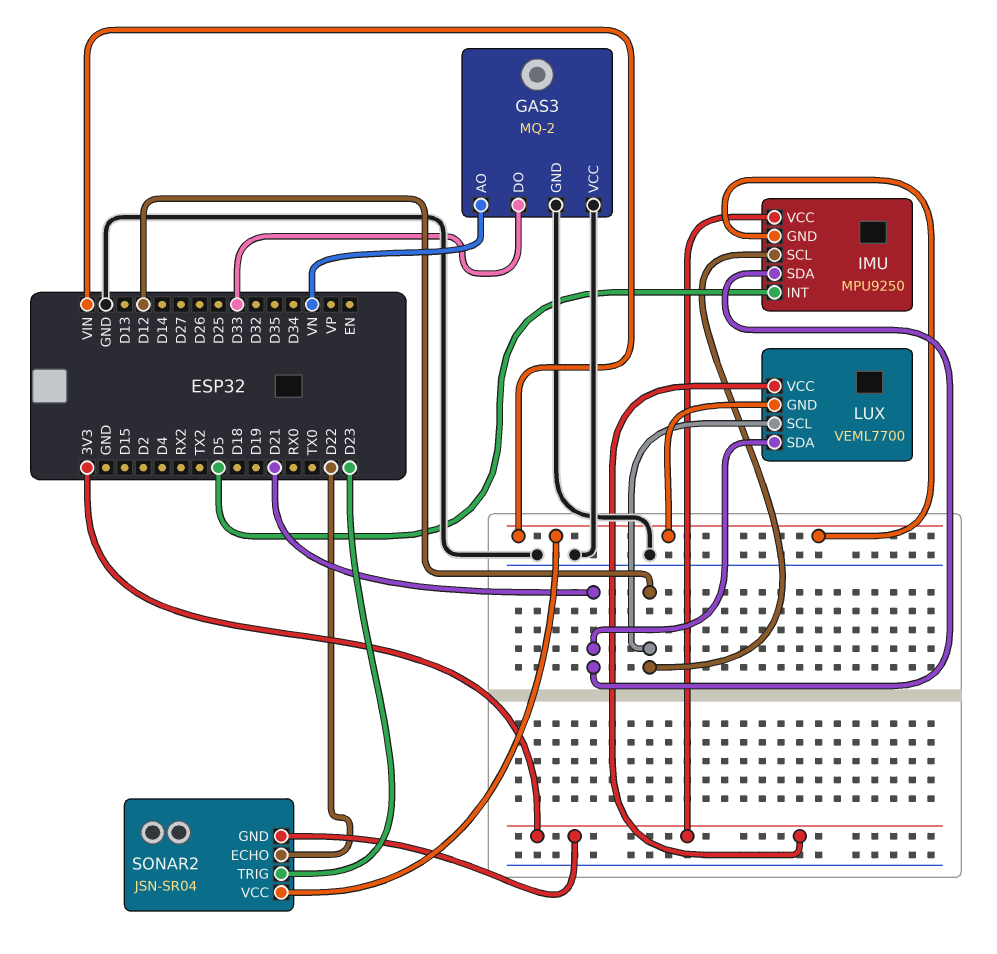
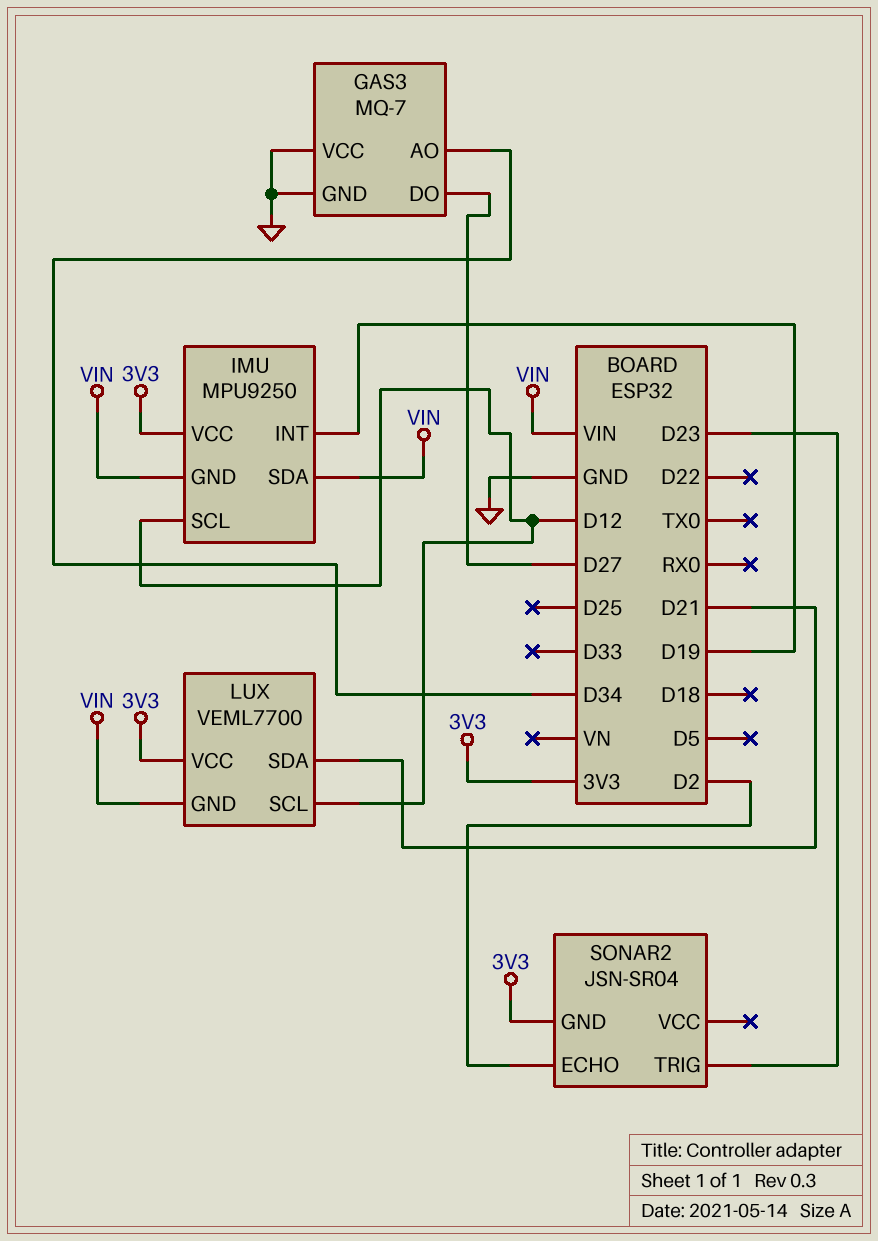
GAS3: MQ-2 -> MQ-7
GAS3 pin AO: VN -> D34
GAS3 pin DO: D33 -> D27
IMU pin INT: D5 -> D19
IMU pin SDA: D21 -> VIN
SONAR2 pin ECHO: D22 -> D2
SONAR2 pin VCC: VIN -> none

